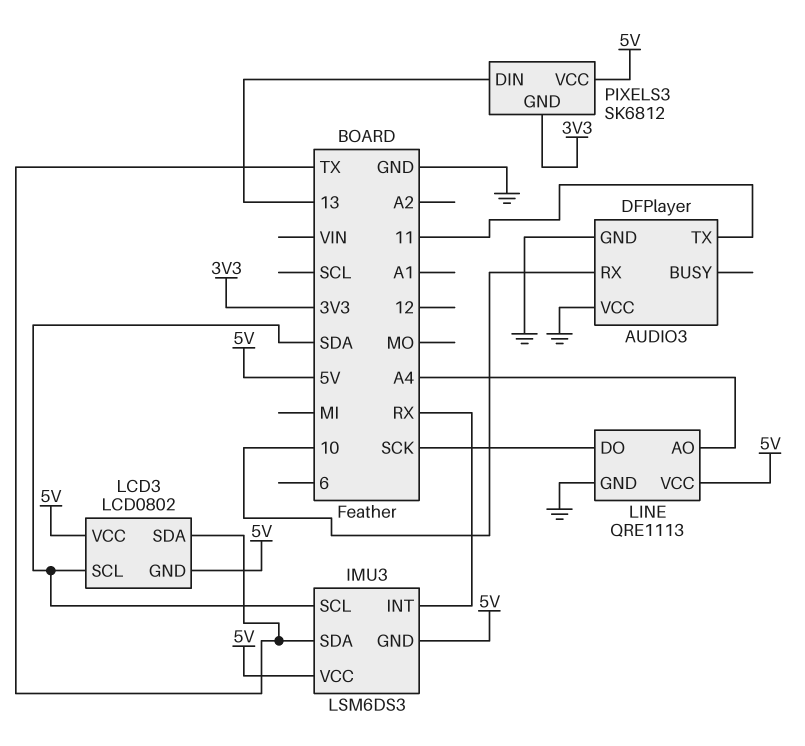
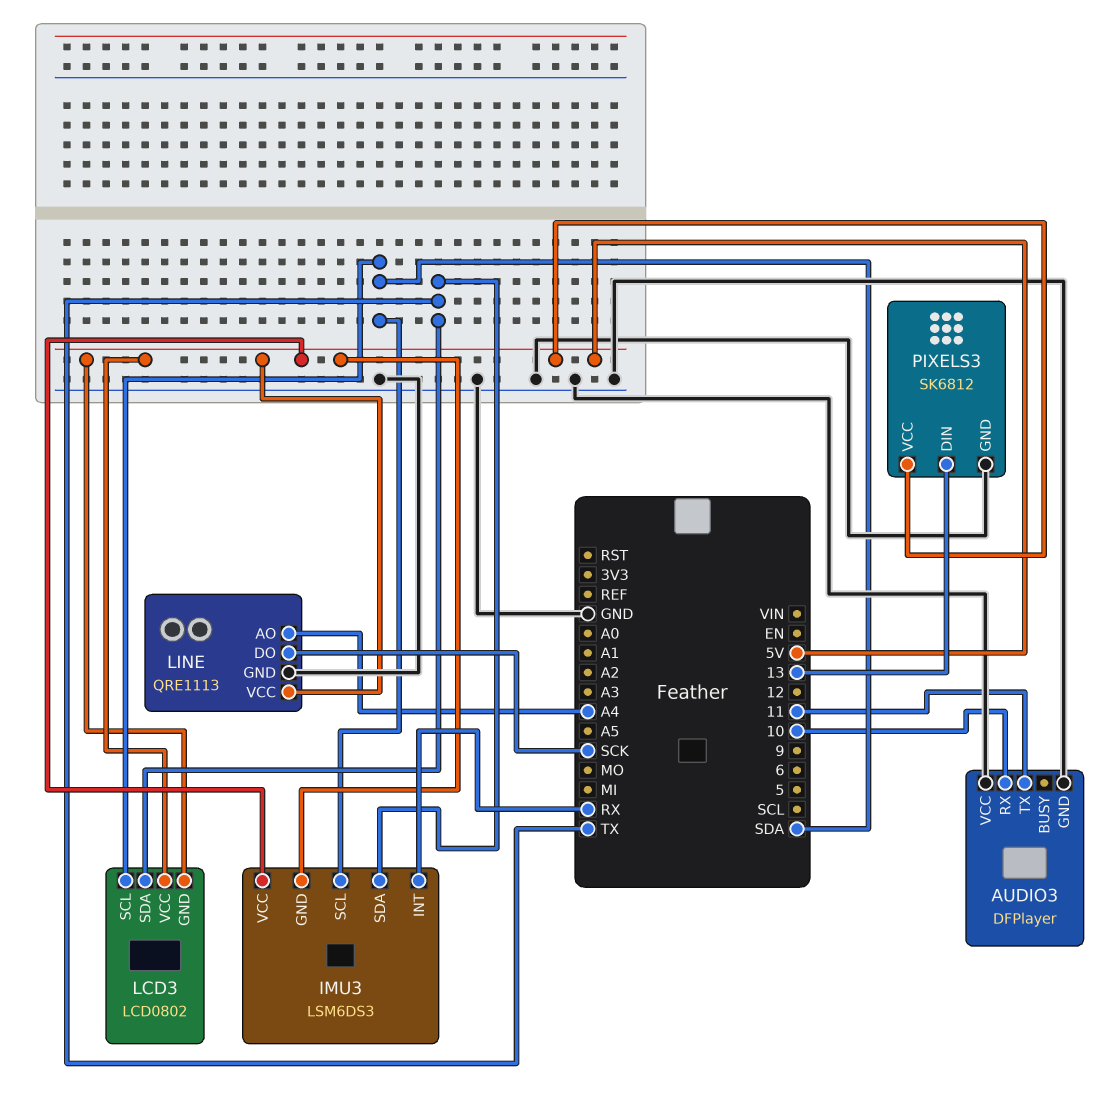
PIXELS3 pin GND: 3V3 -> GND

